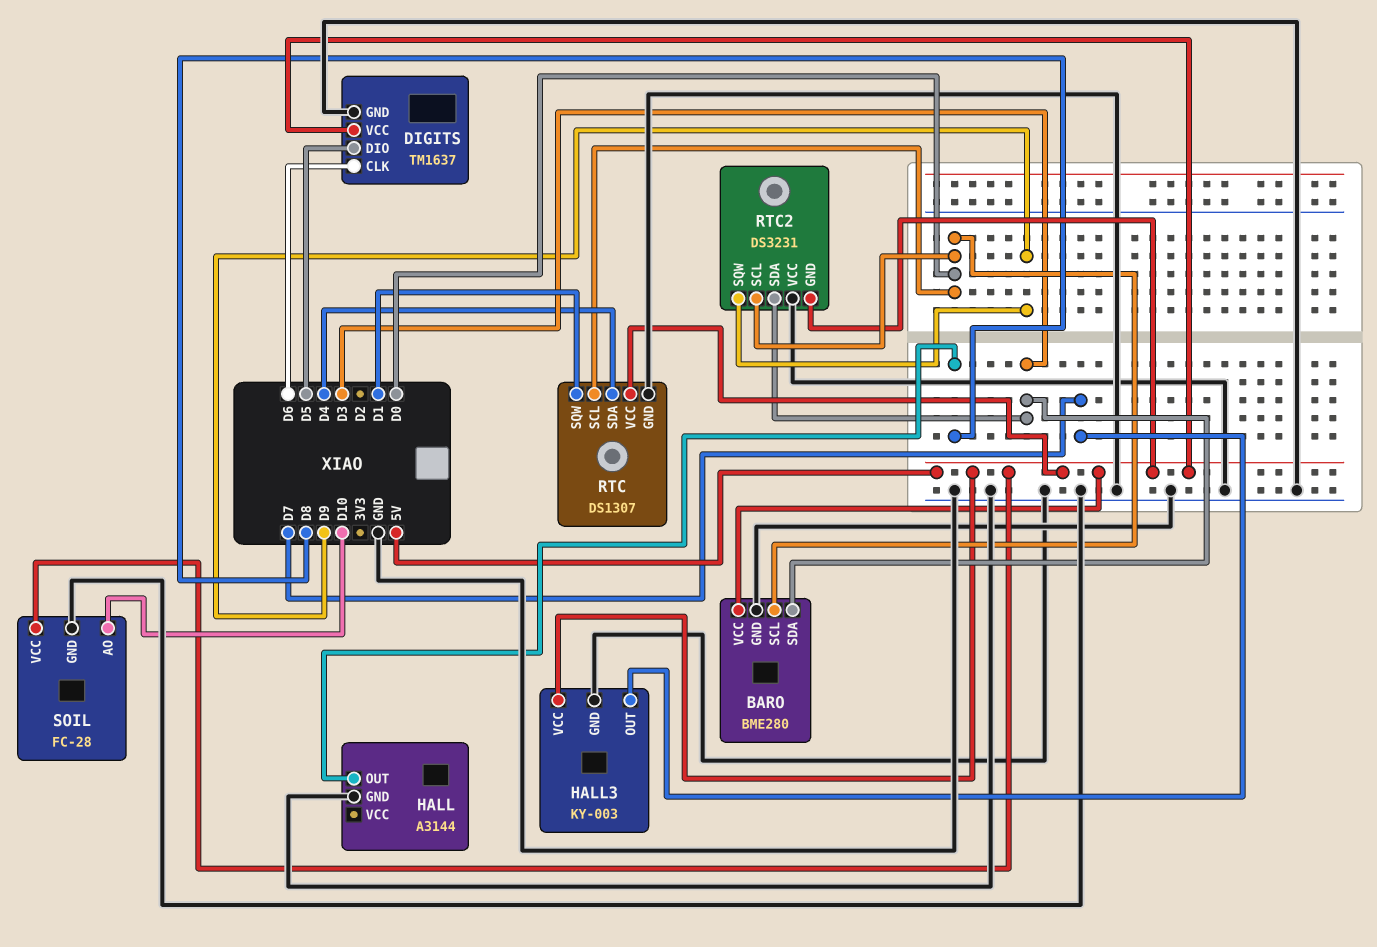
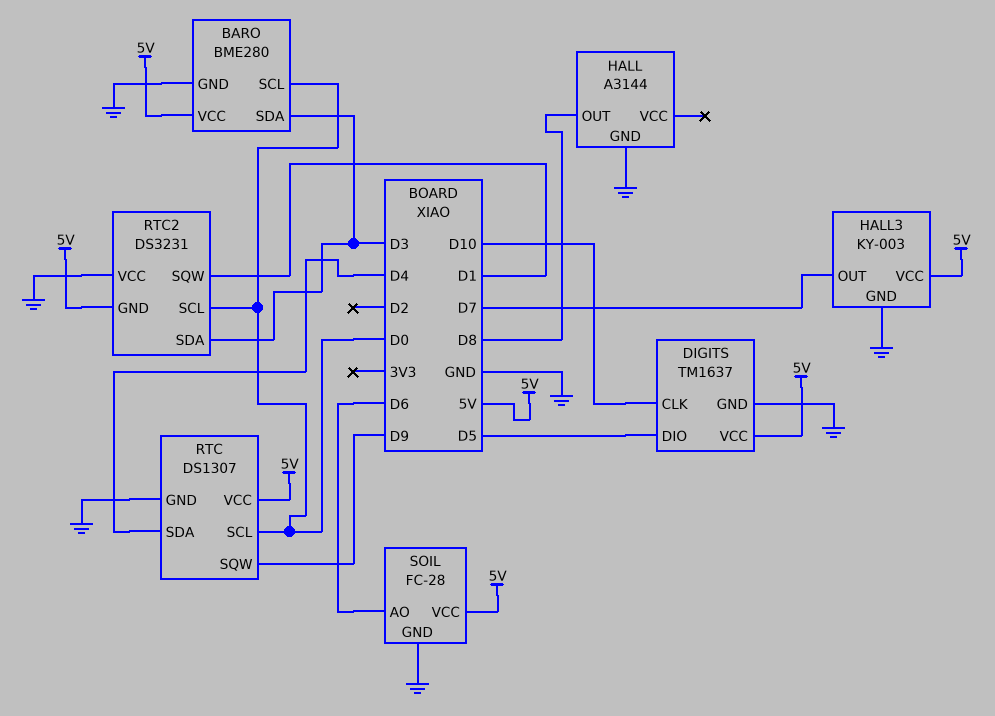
DIGITS pin CLK: D6 -> D10
RTC pin SQW: D1 -> D9
RTC2 pin SQW: D9 -> D1
SOIL pin AO: D10 -> D6

